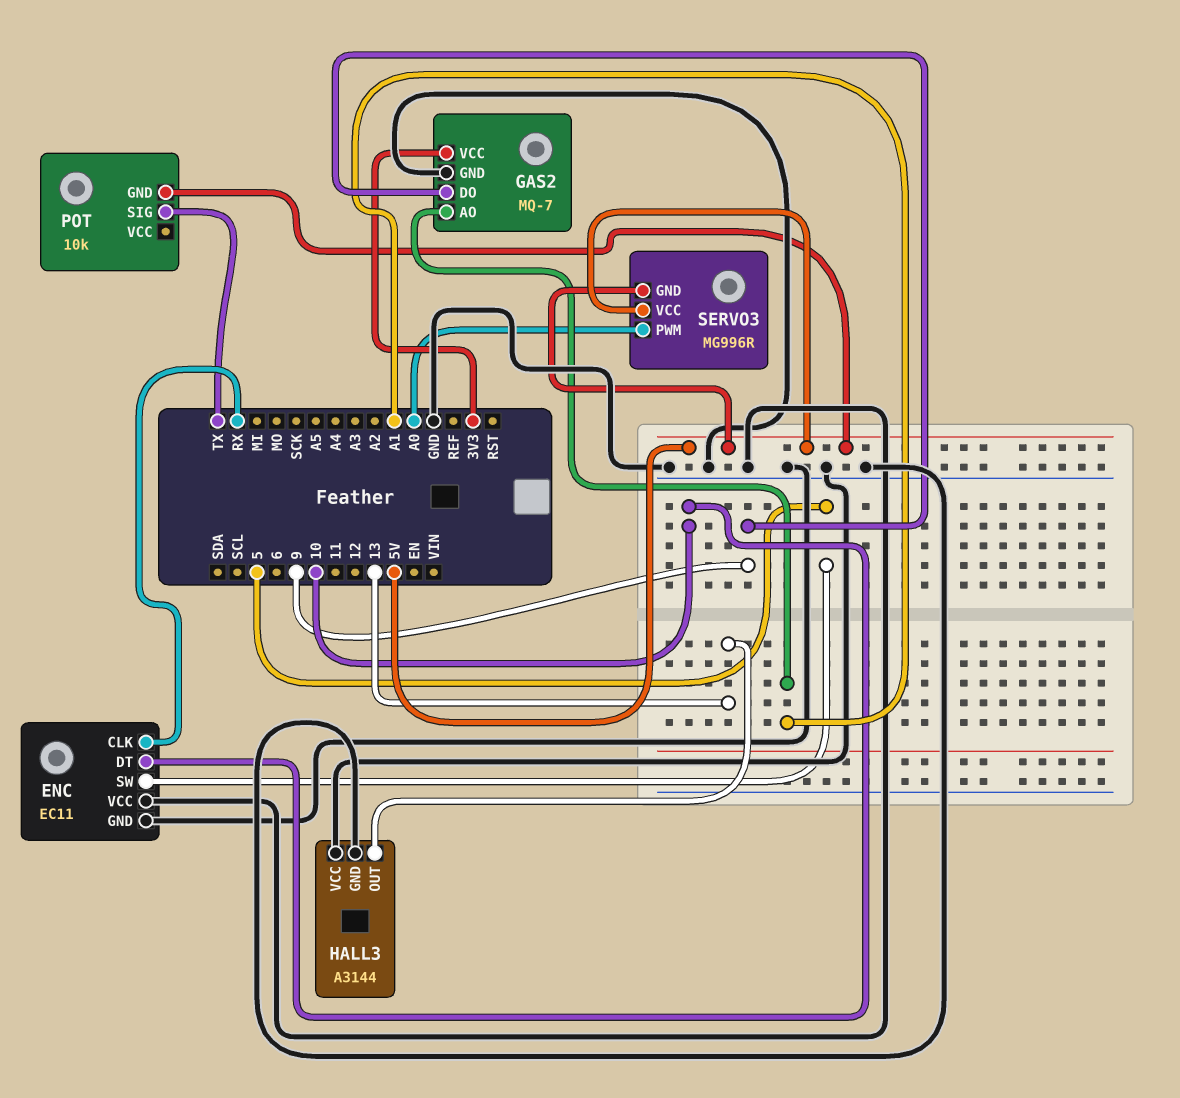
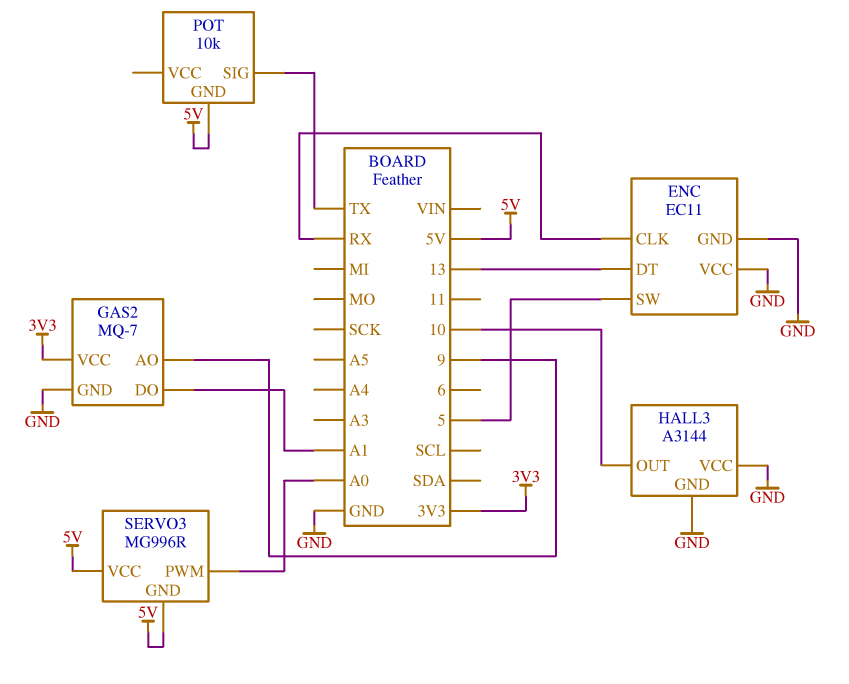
ENC pin DT: 10 -> 13
GAS2 pin AO: A1 -> 9
GAS2 pin DO: 9 -> A1
HALL3 pin OUT: 13 -> 10

